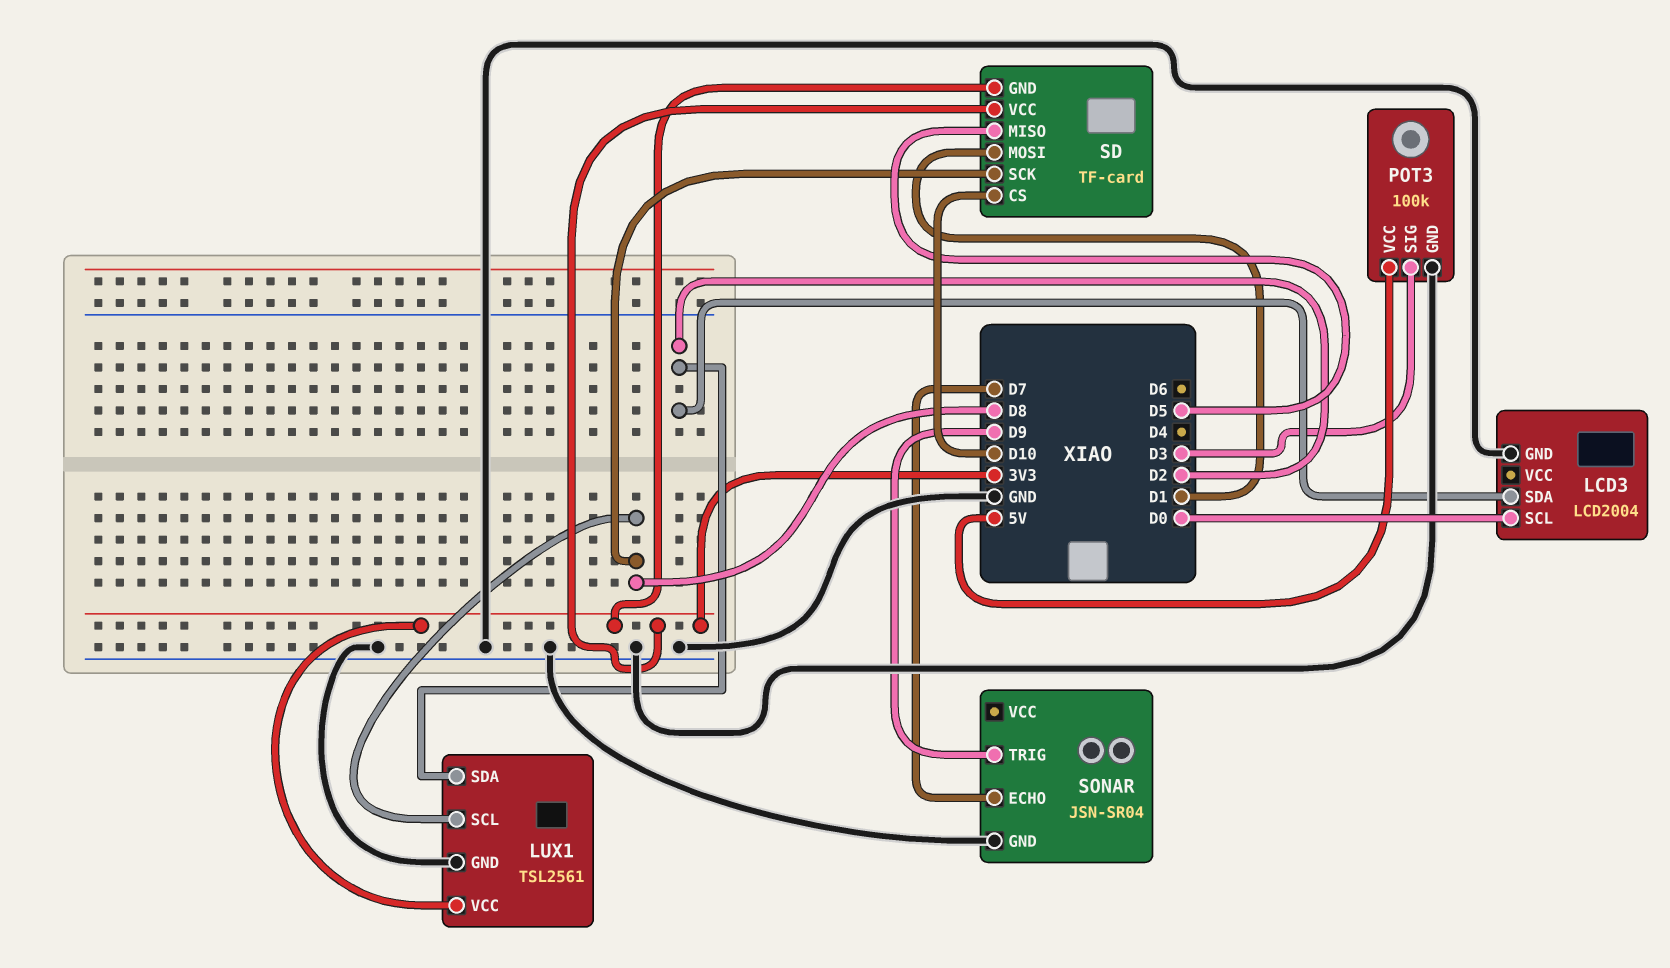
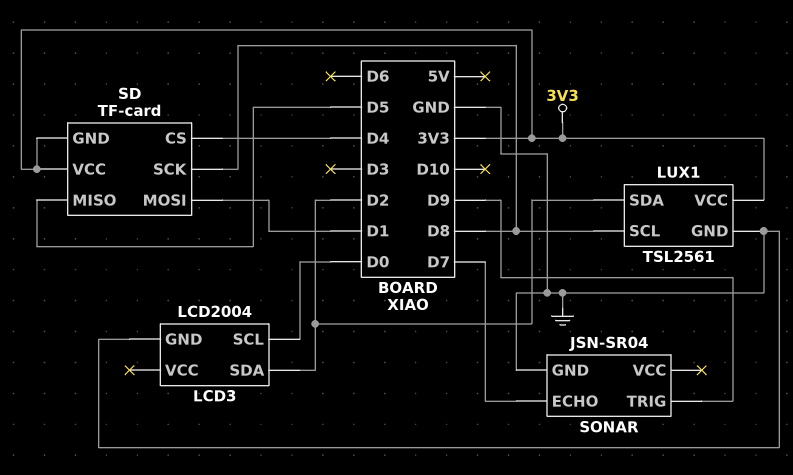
POT3: 100k -> none
POT3 pin GND: GND -> none
POT3 pin SIG: D3 -> none
POT3 pin VCC: 5V -> none
SD pin CS: D10 -> D4

